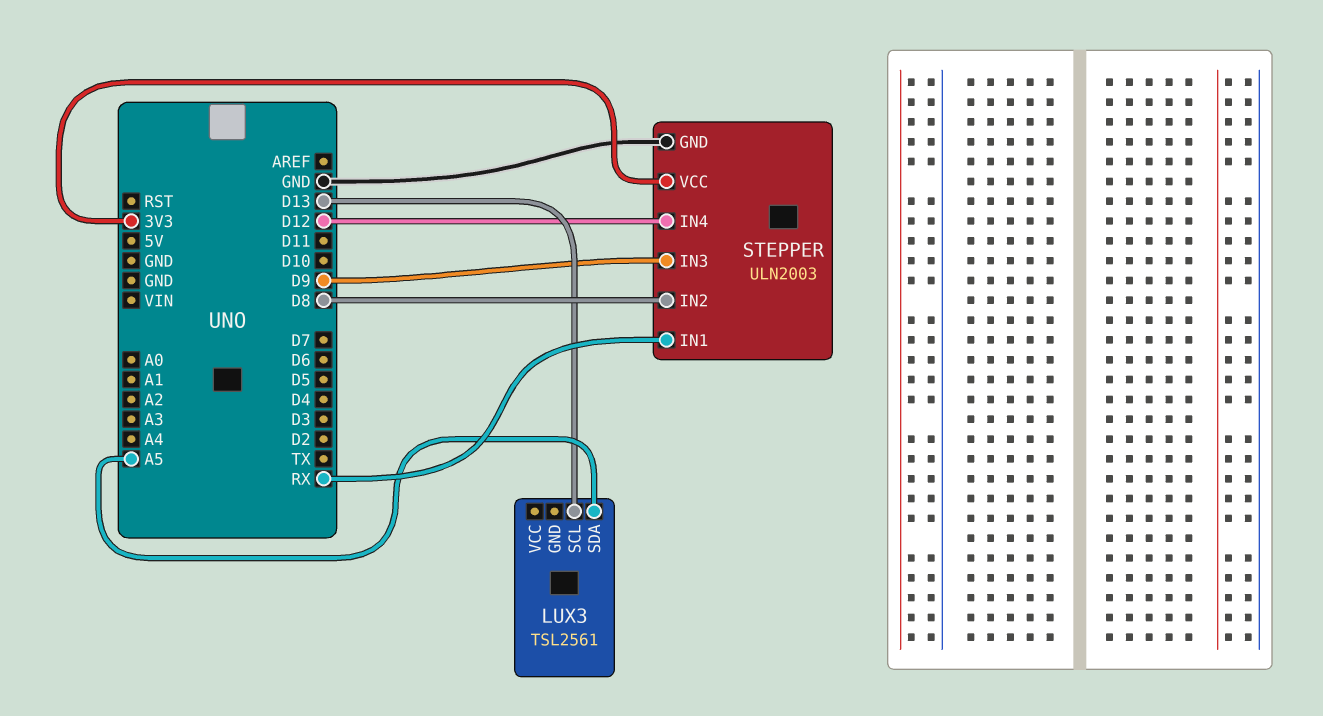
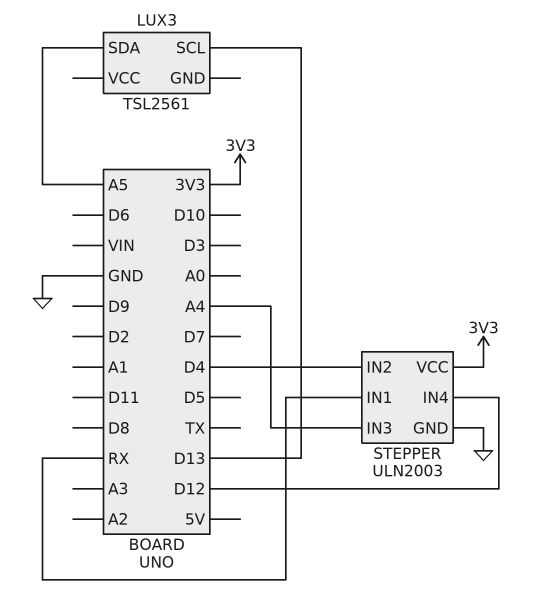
STEPPER pin IN2: D8 -> D4
STEPPER pin IN3: D9 -> A4

